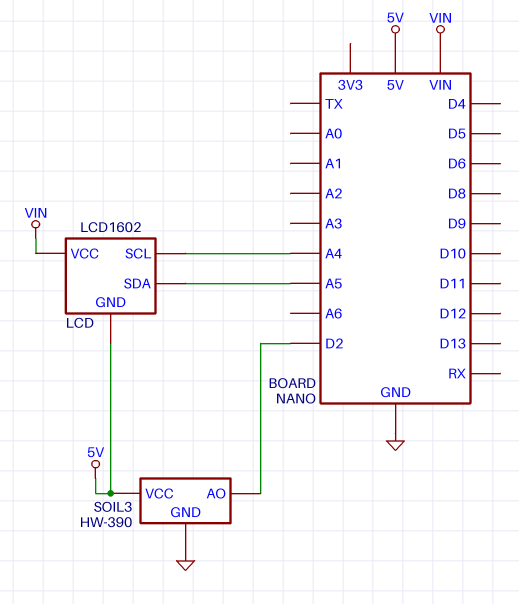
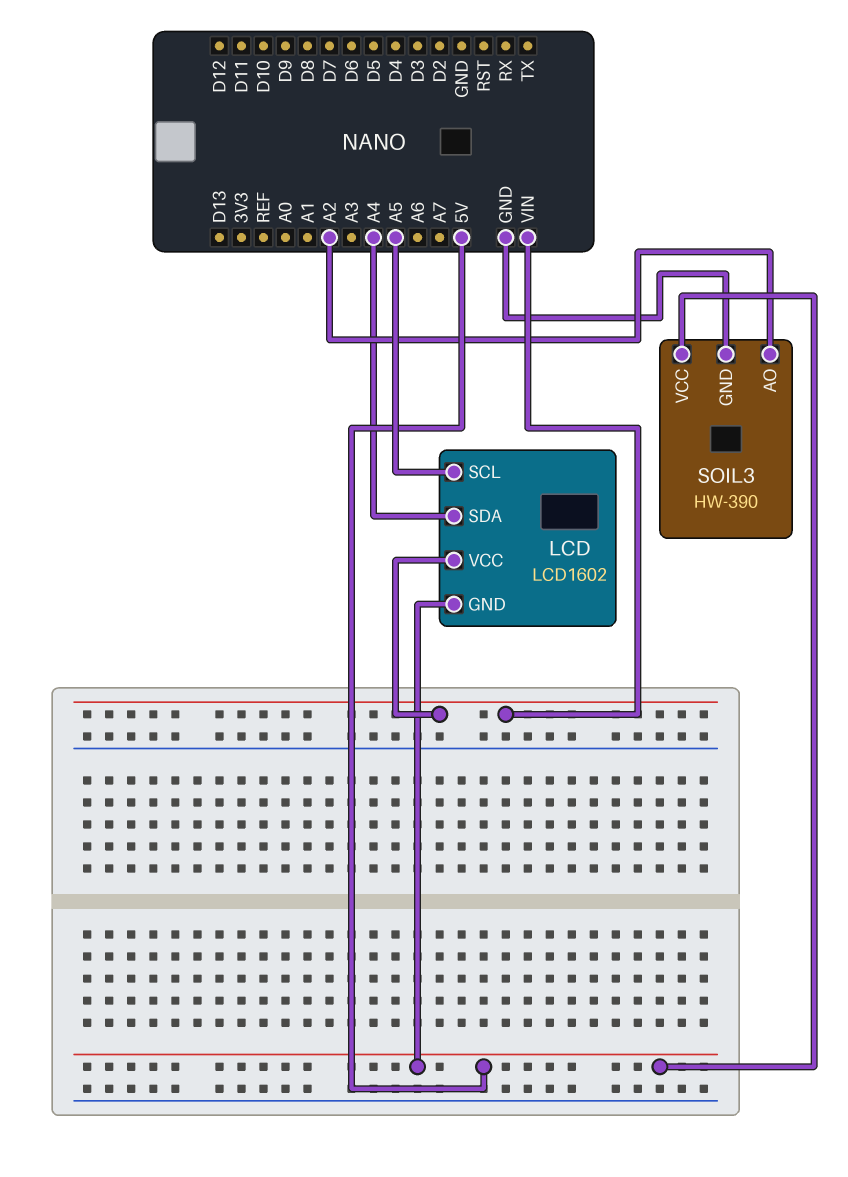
LCD pin SCL: A4 -> A5
LCD pin SDA: A5 -> A4
SOIL3 pin AO: D2 -> A2

